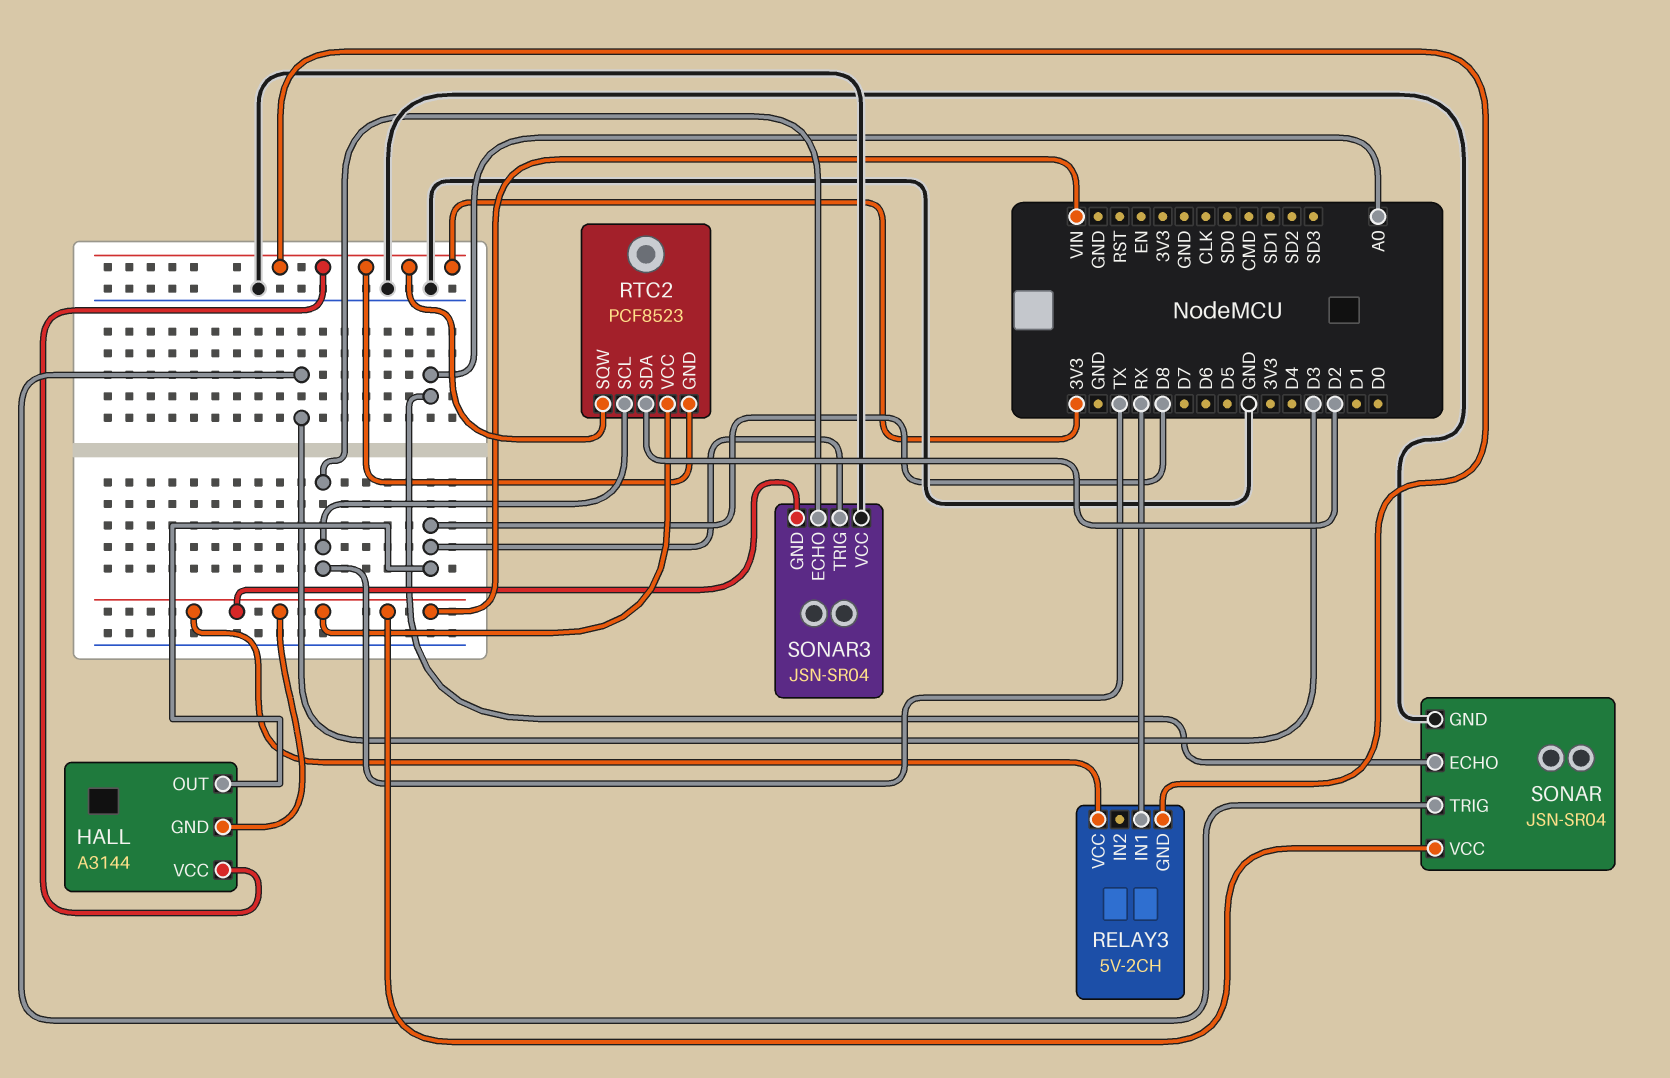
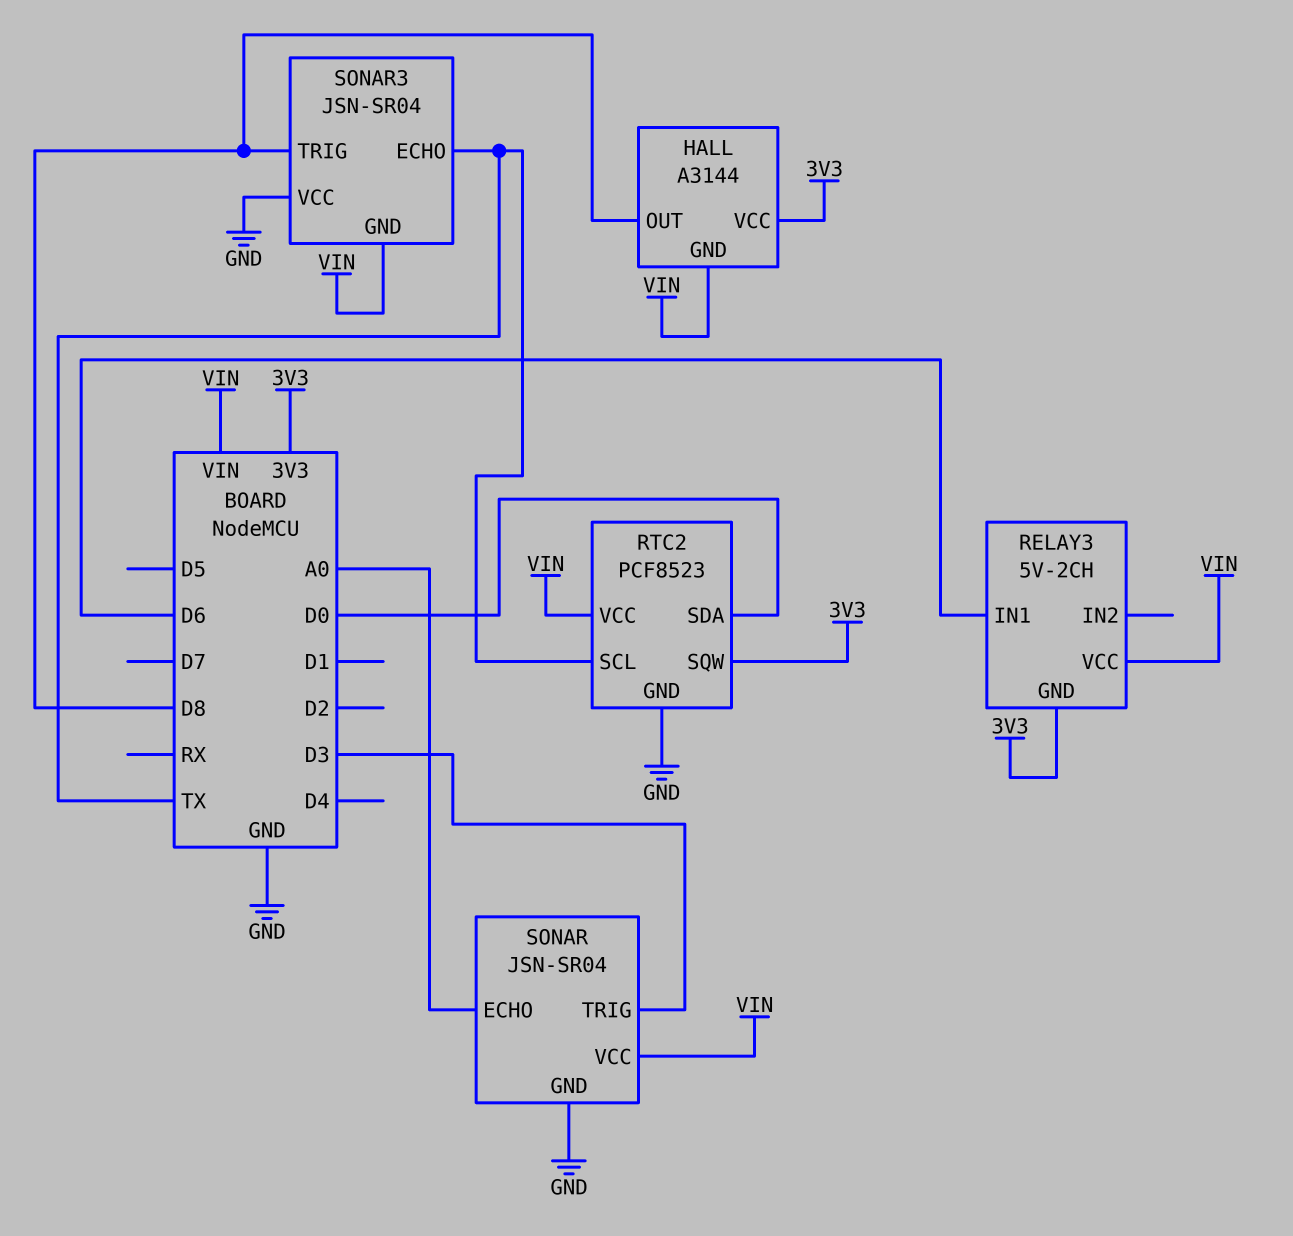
RELAY3 pin IN1: RX -> D6
RTC2 pin GND: 3V3 -> GND
RTC2 pin SDA: D2 -> D0

